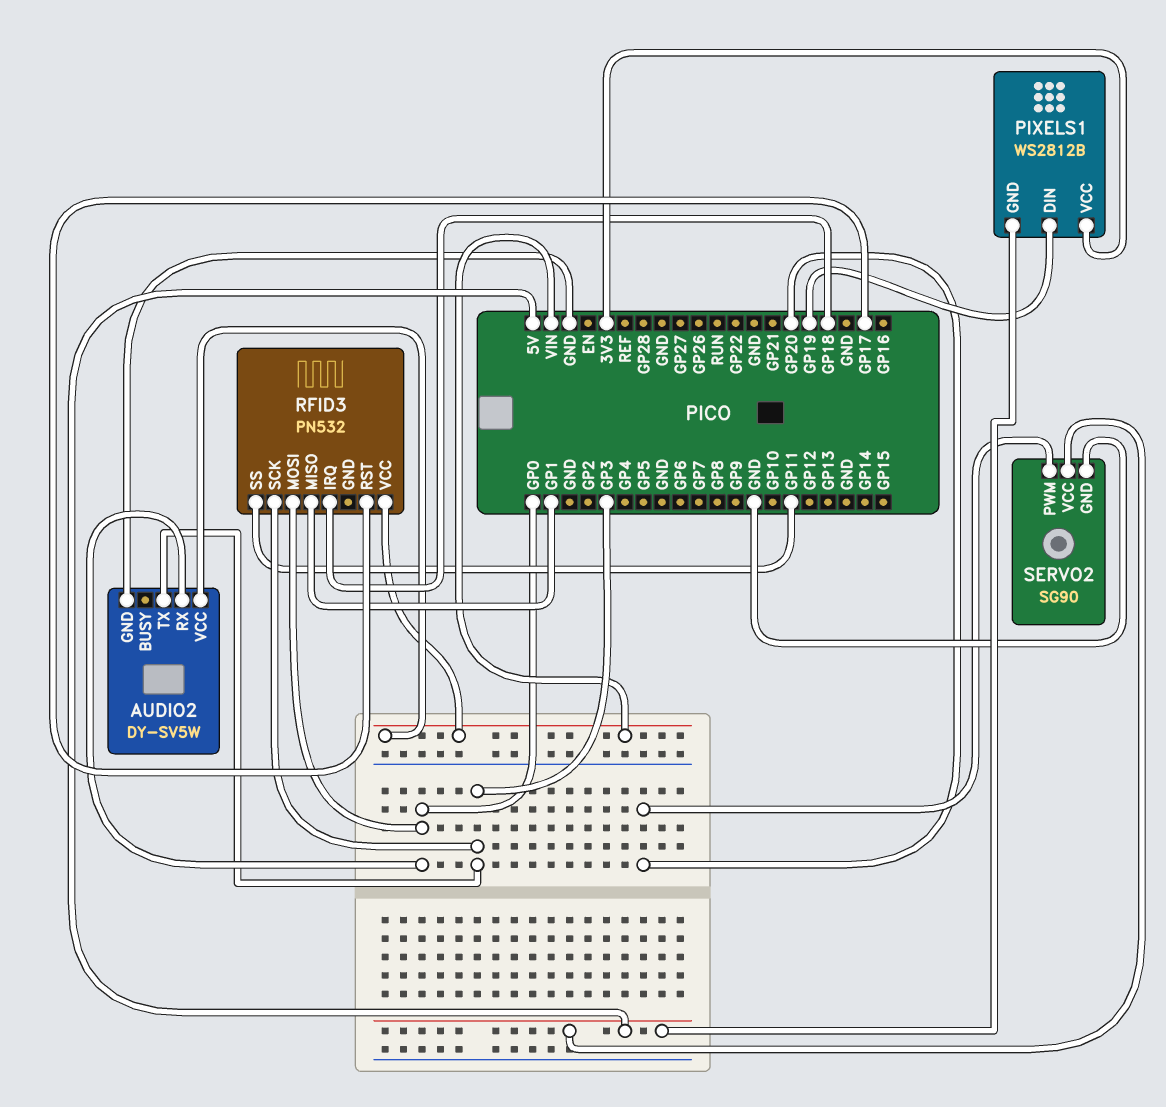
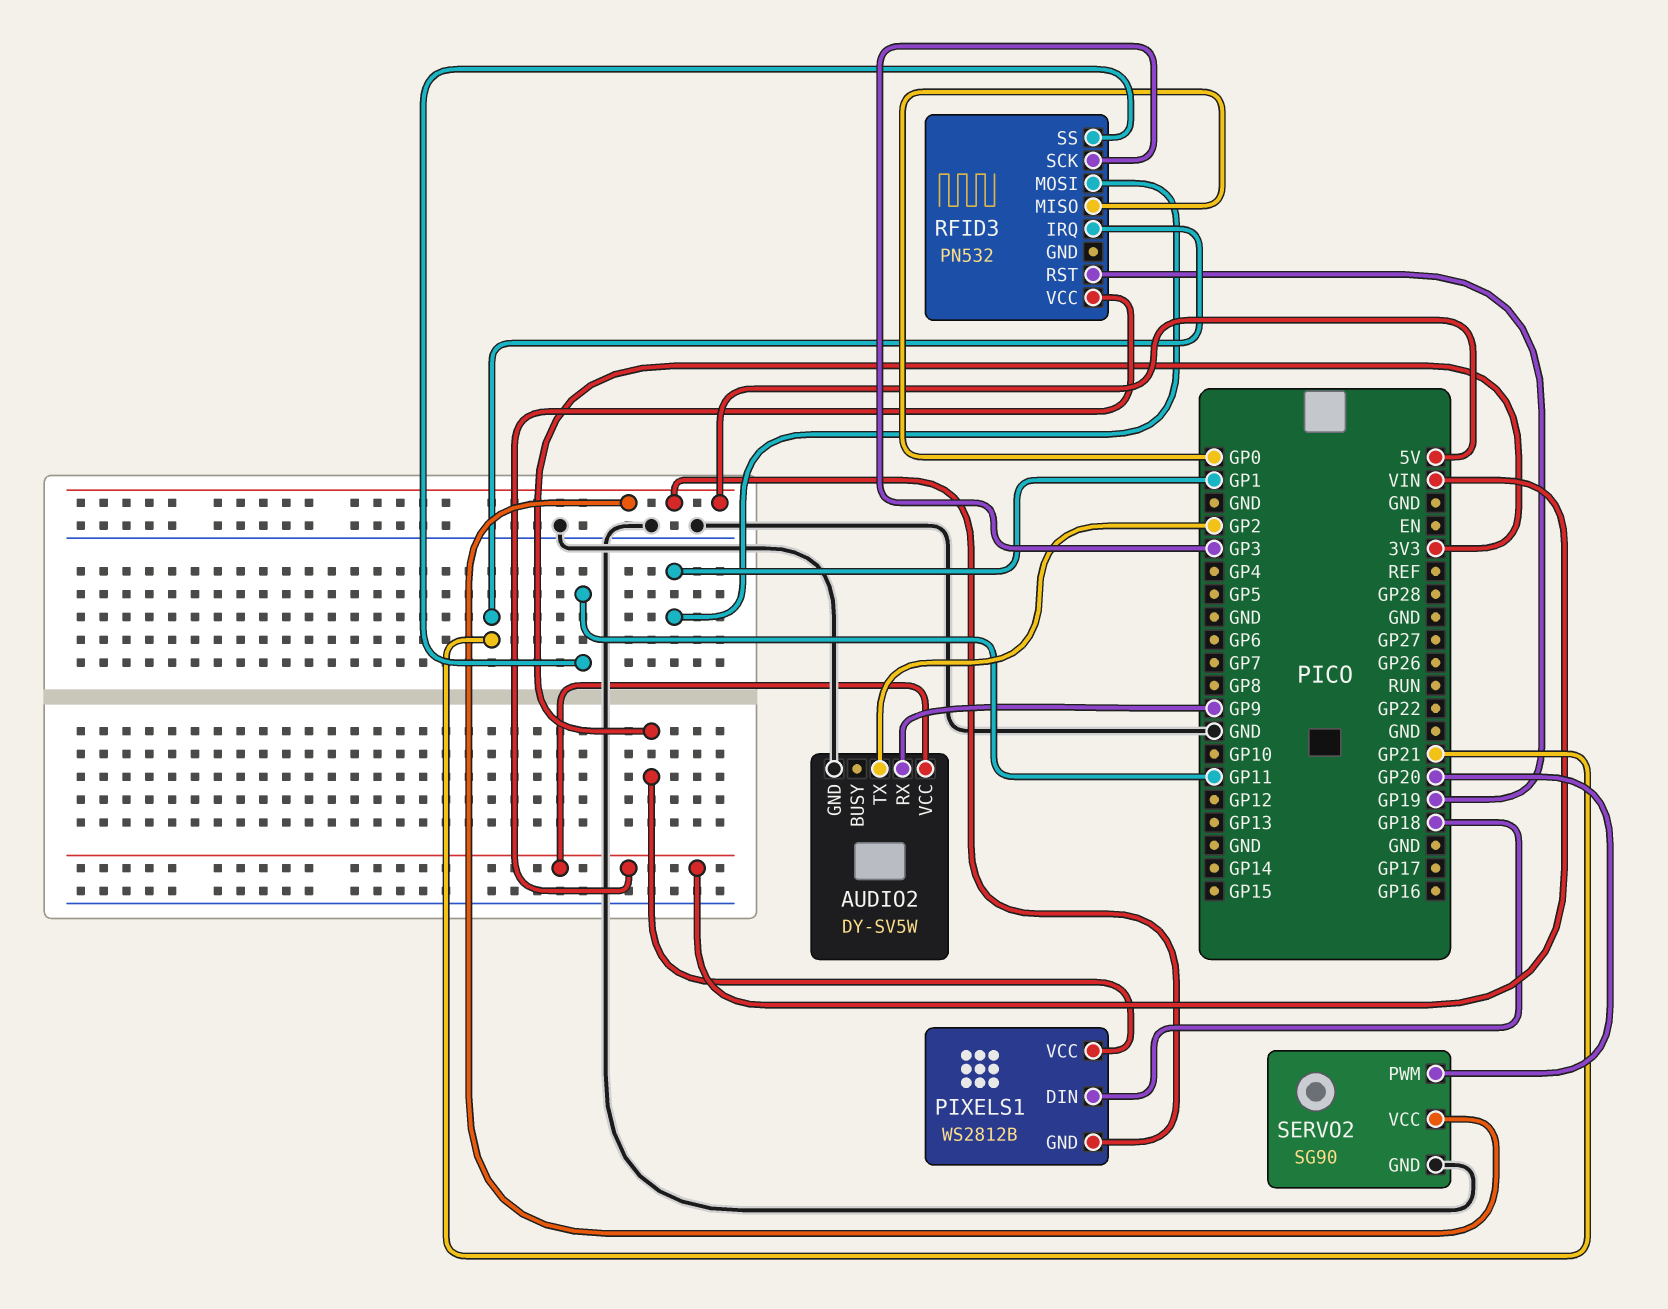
AUDIO2 pin RX: GP0 -> GP9
AUDIO2 pin TX: GP3 -> GP2
PIXELS1 pin DIN: GP19 -> GP18
RFID3 pin IRQ: GP18 -> GP21
RFID3 pin MISO: GP1 -> GP0
RFID3 pin MOSI: GP0 -> GP1
RFID3 pin RST: GP17 -> GP19

